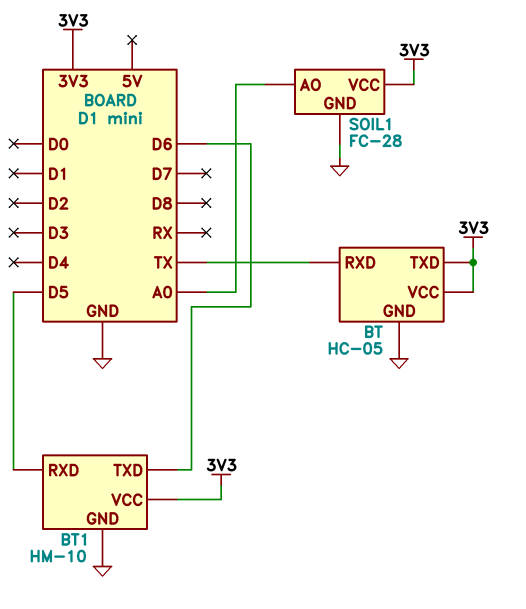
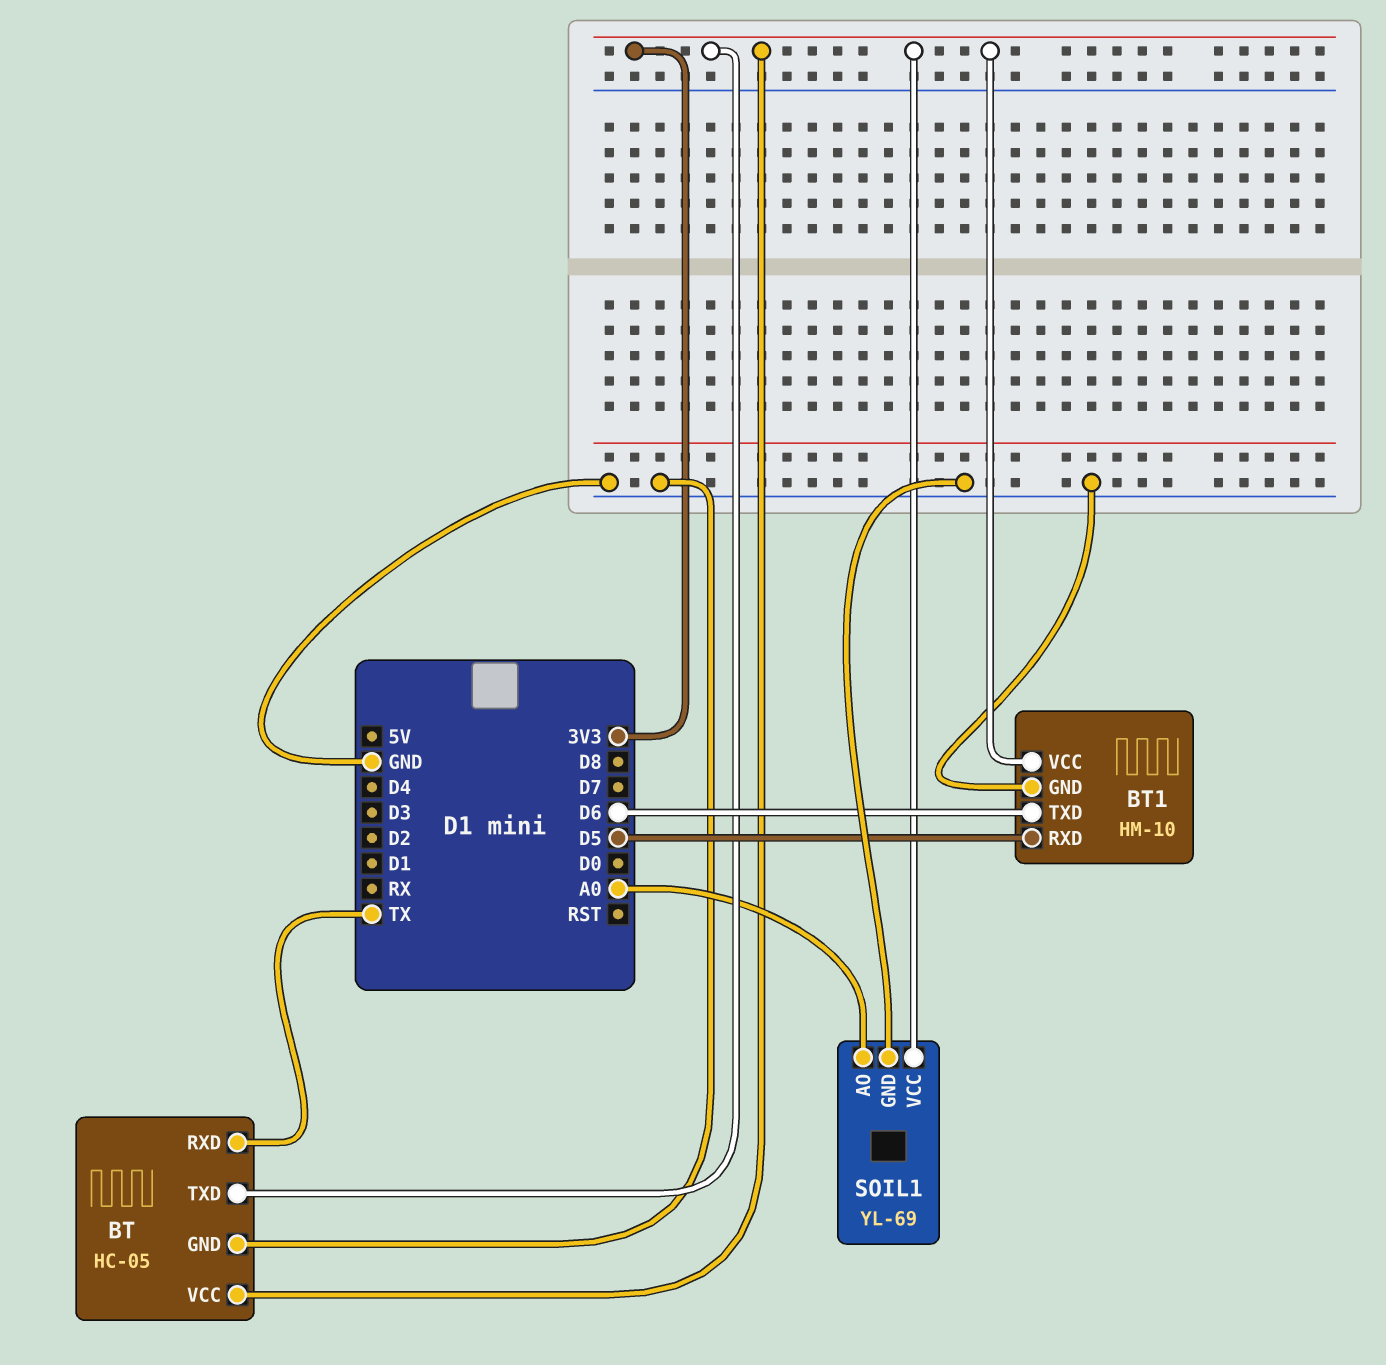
SOIL1: FC-28 -> YL-69

